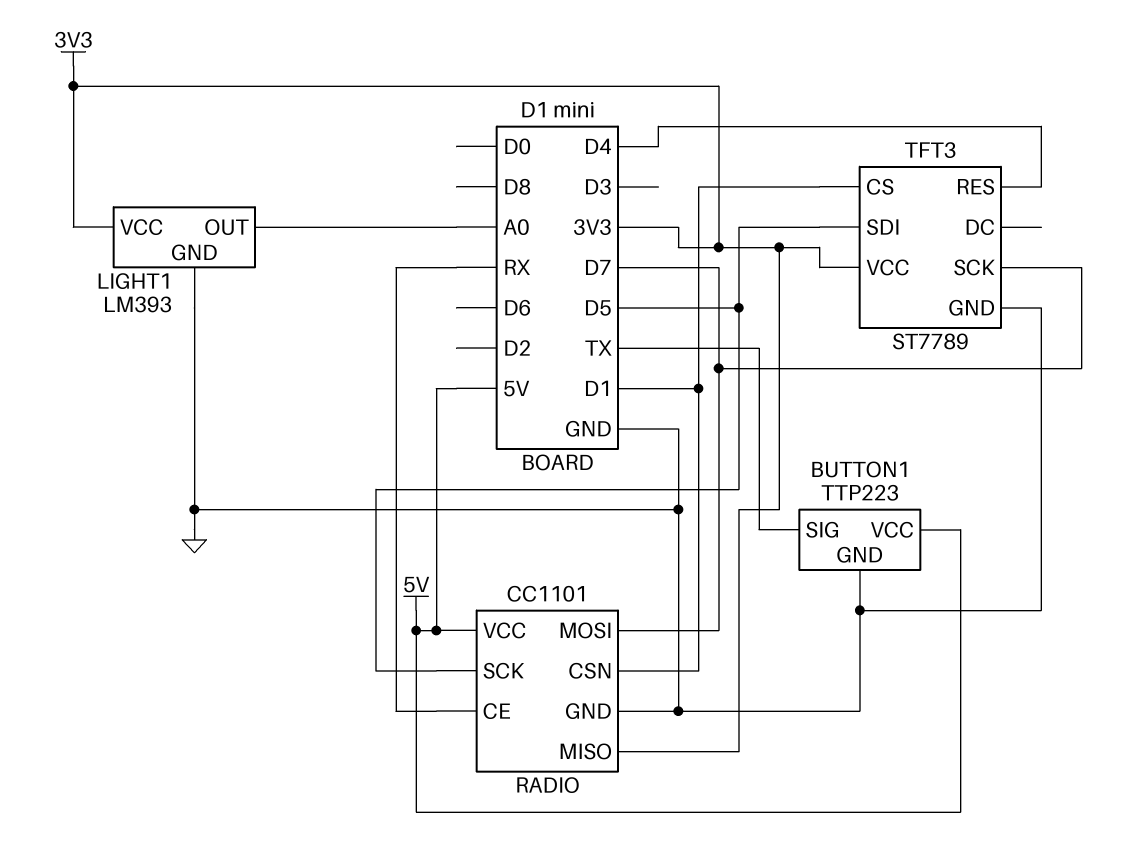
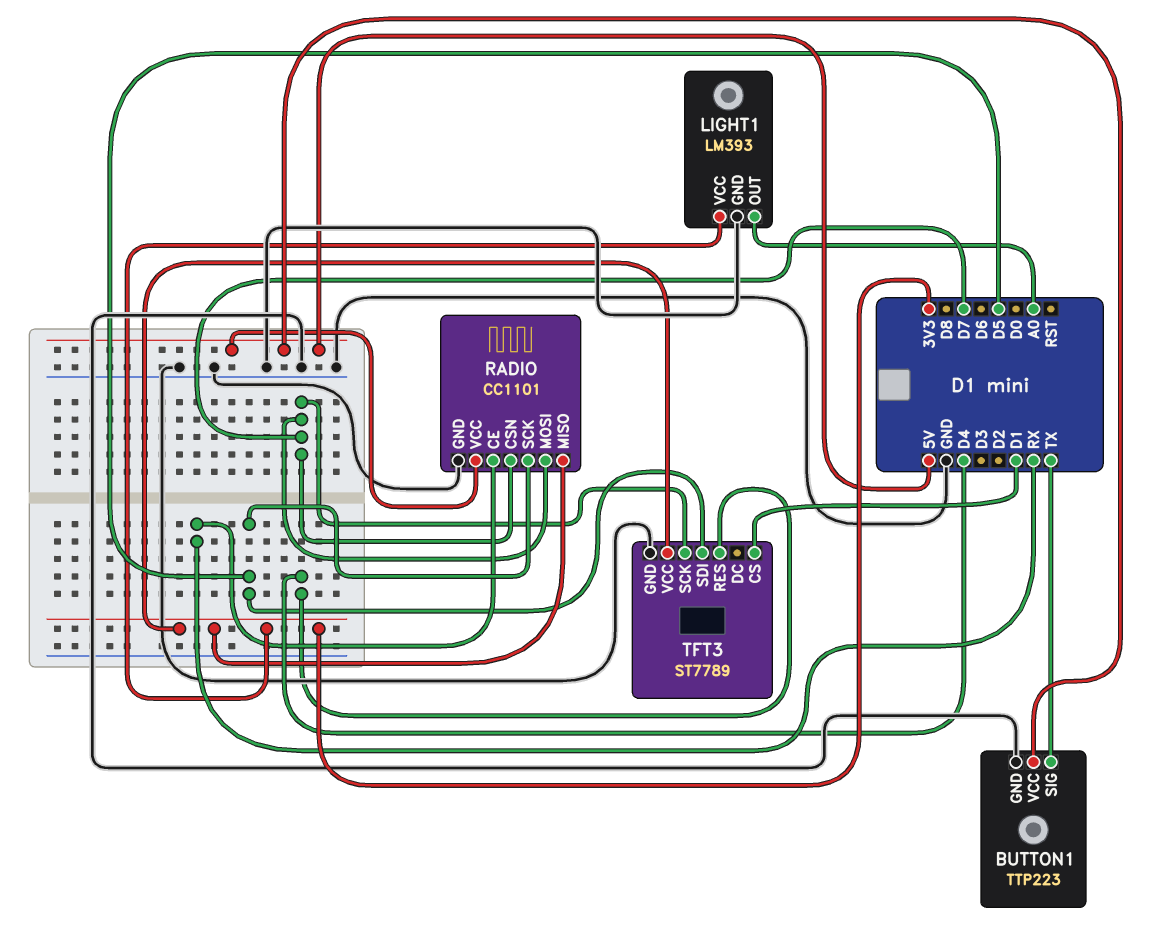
RADIO pin CSN: D1 -> D7

